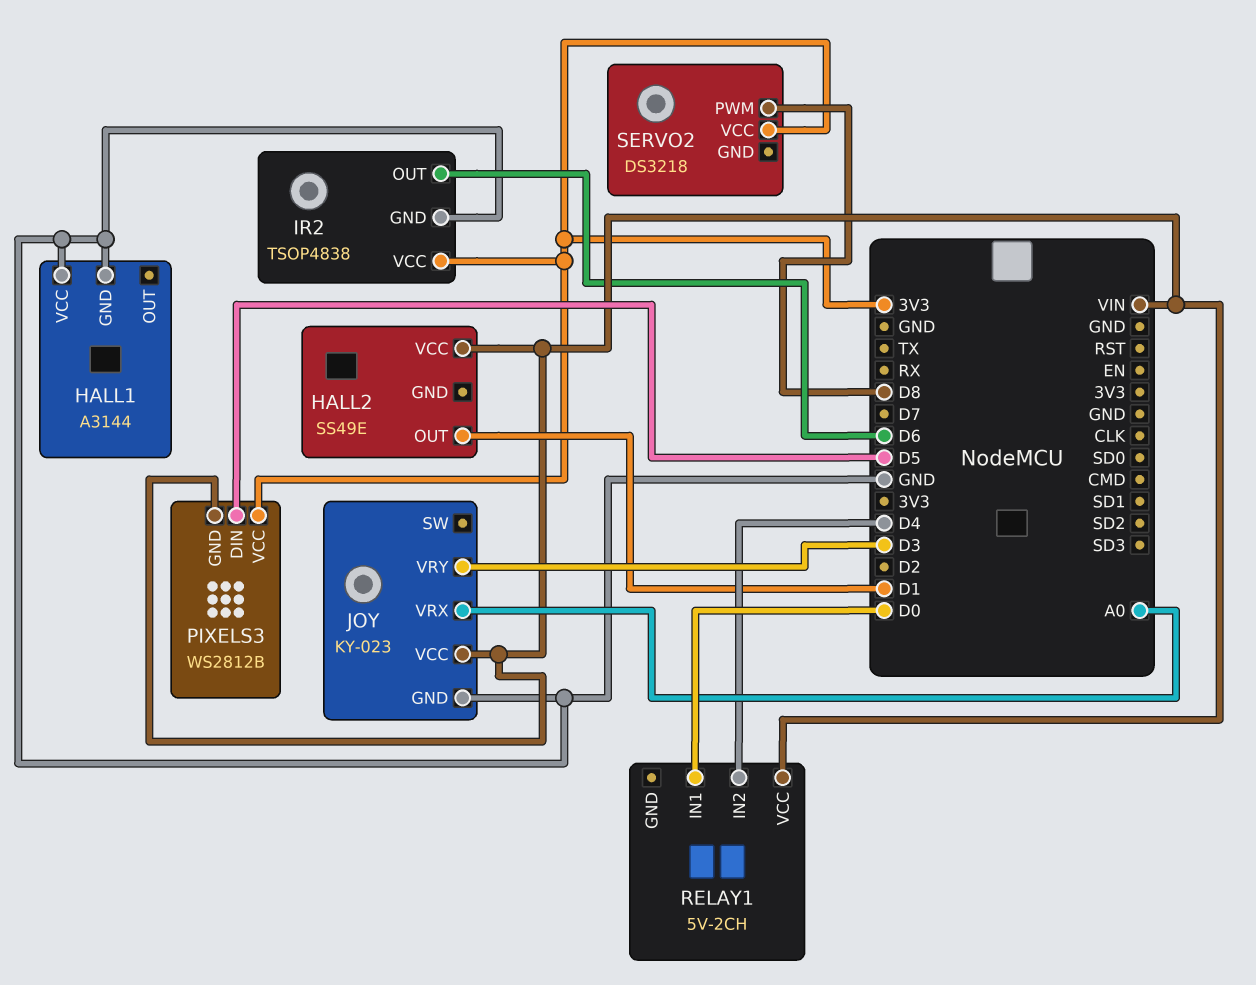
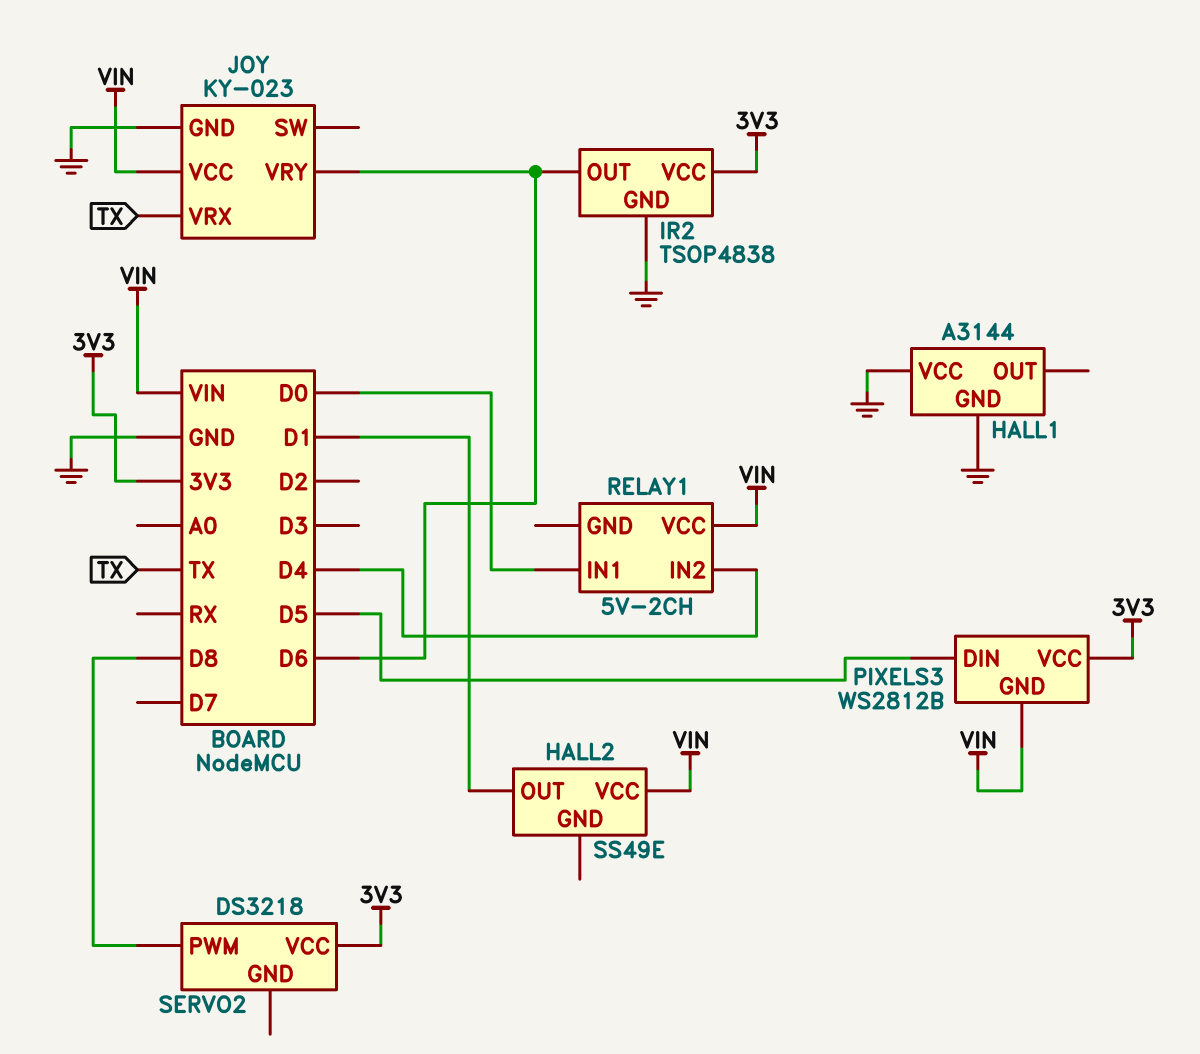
JOY pin VRX: A0 -> TX
JOY pin VRY: D3 -> D6

